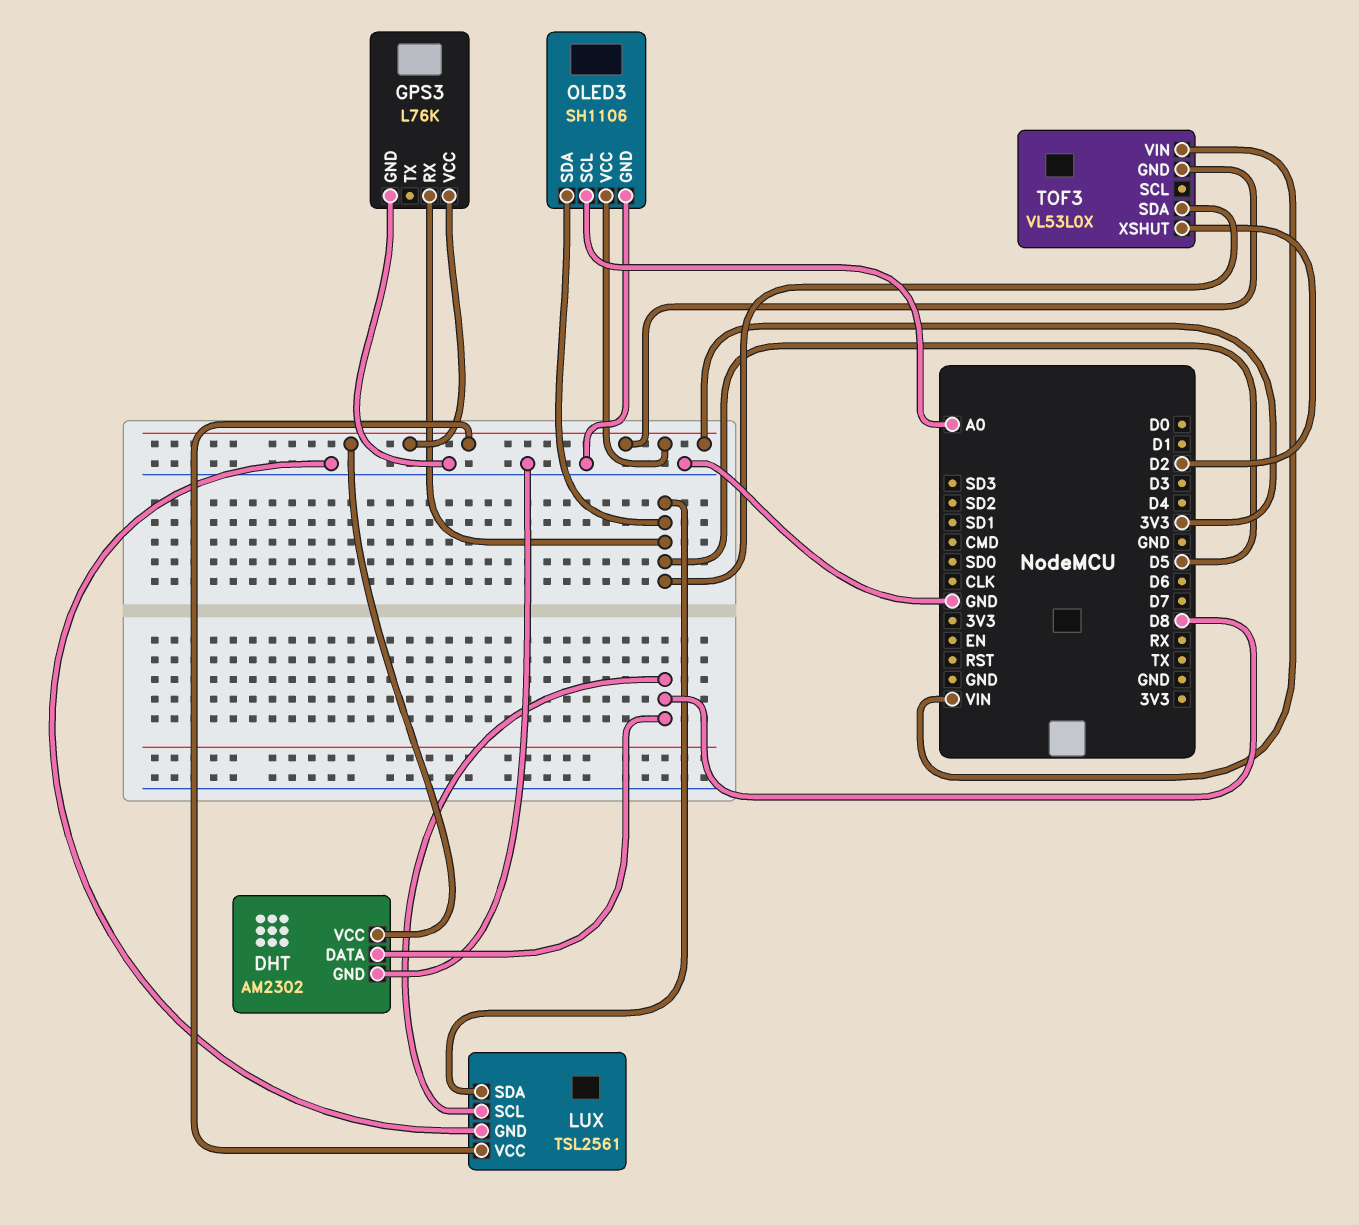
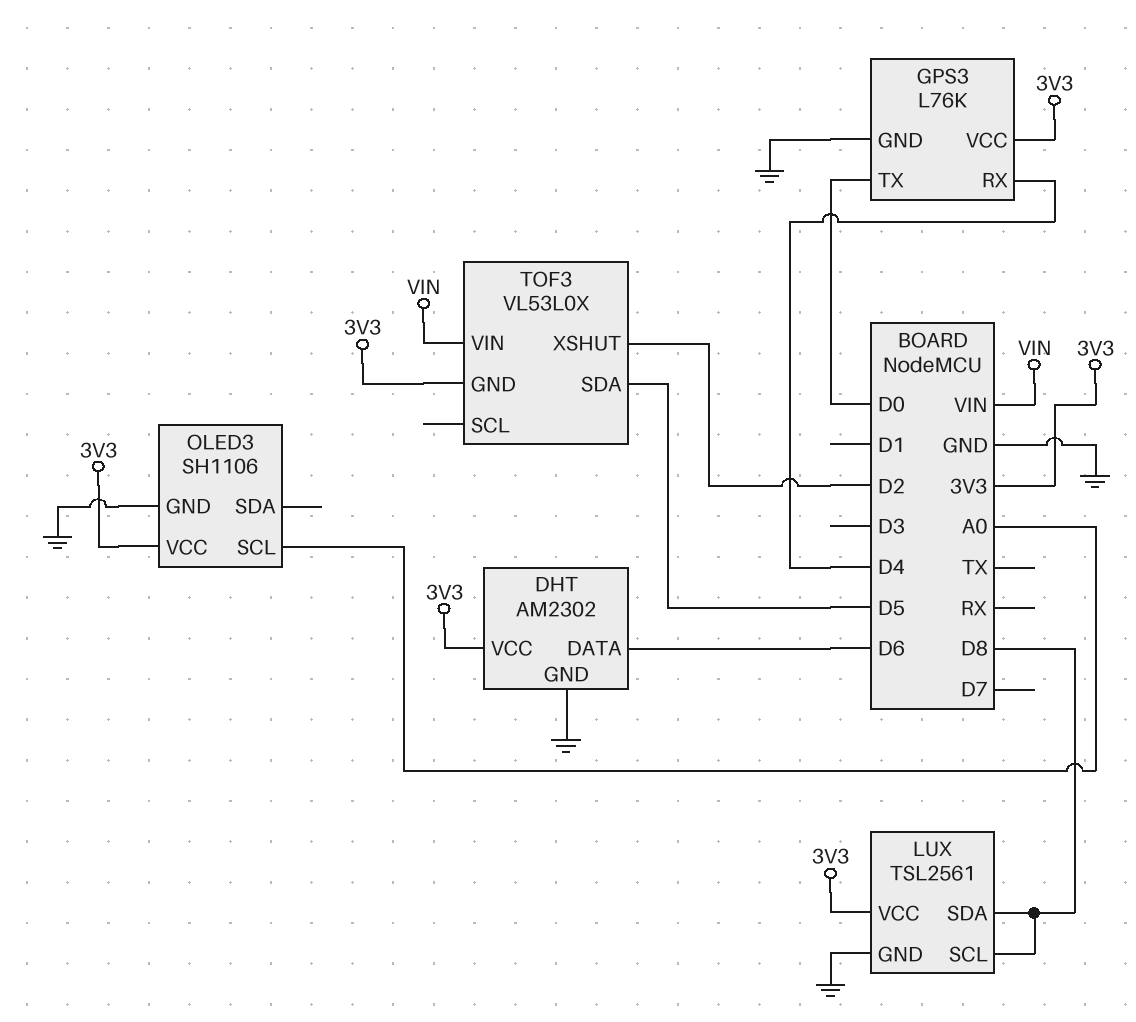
DHT pin DATA: D8 -> D6
GPS3 pin RX: D5 -> D4
GPS3 pin TX: none -> D0
LUX pin SDA: D5 -> D8
OLED3 pin SDA: D5 -> none

